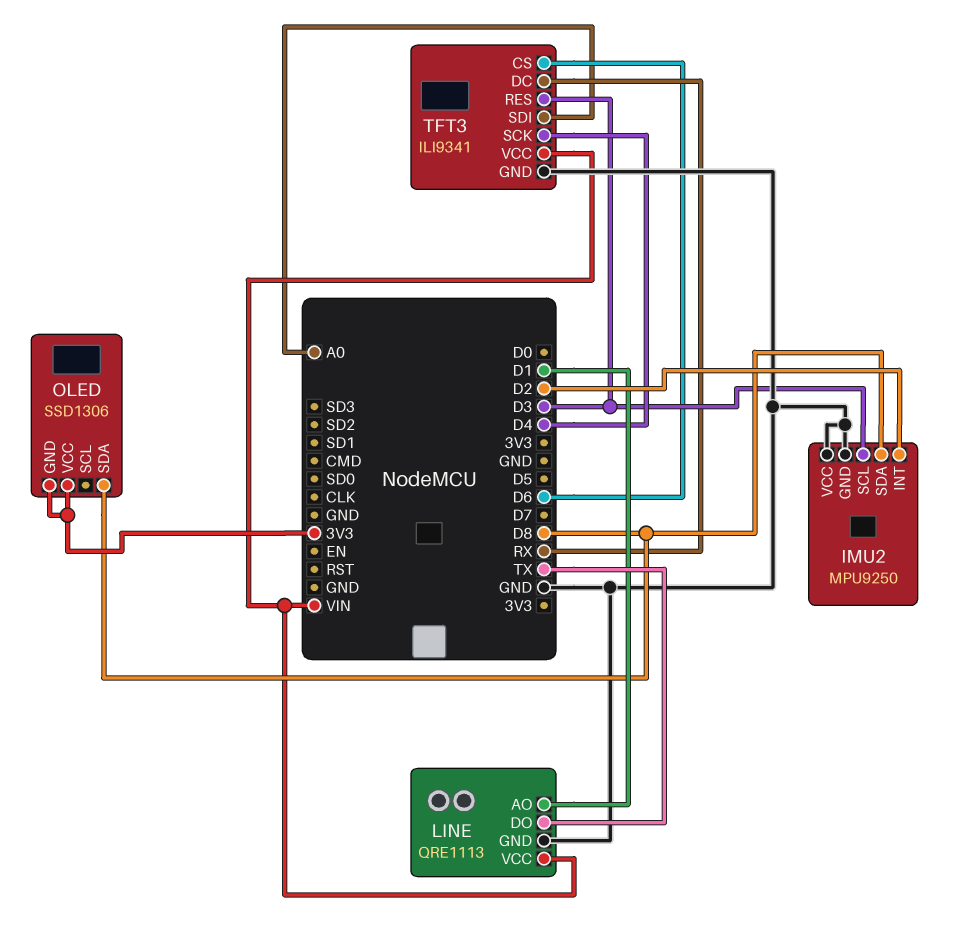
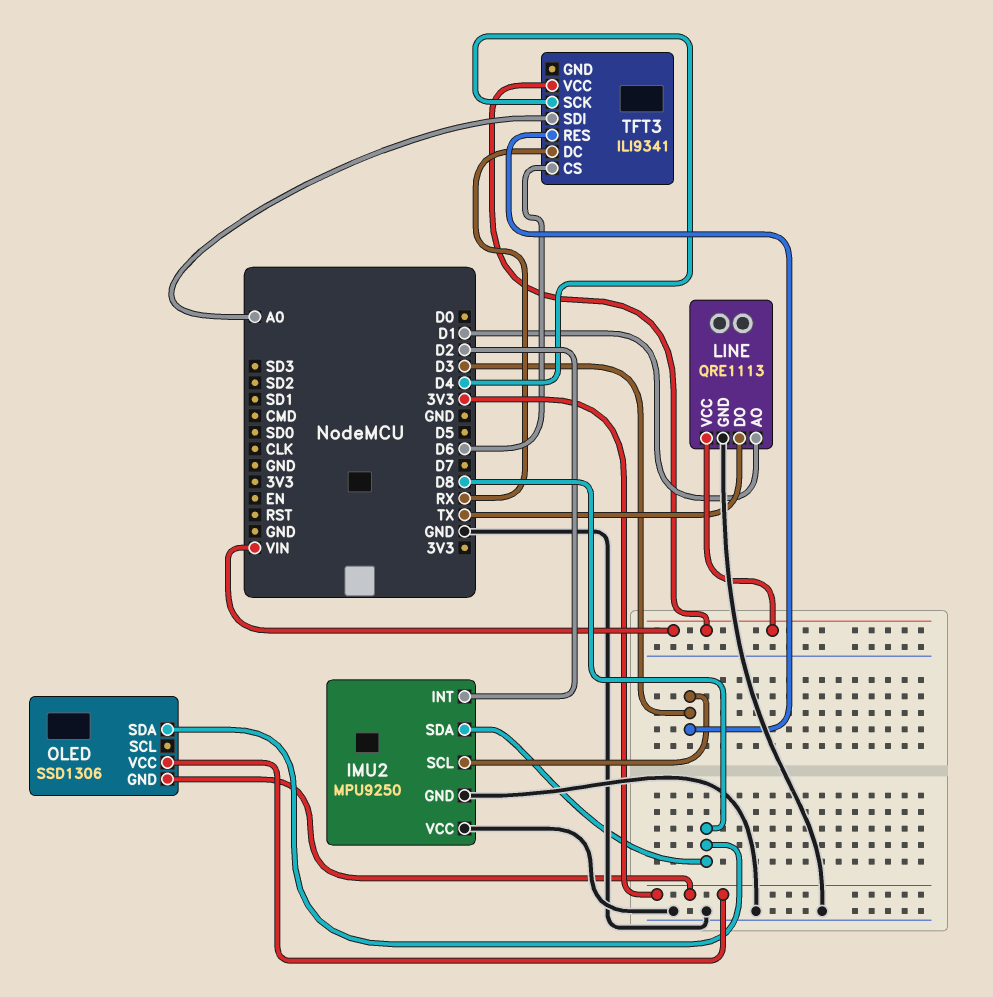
TFT3 pin GND: GND -> none

